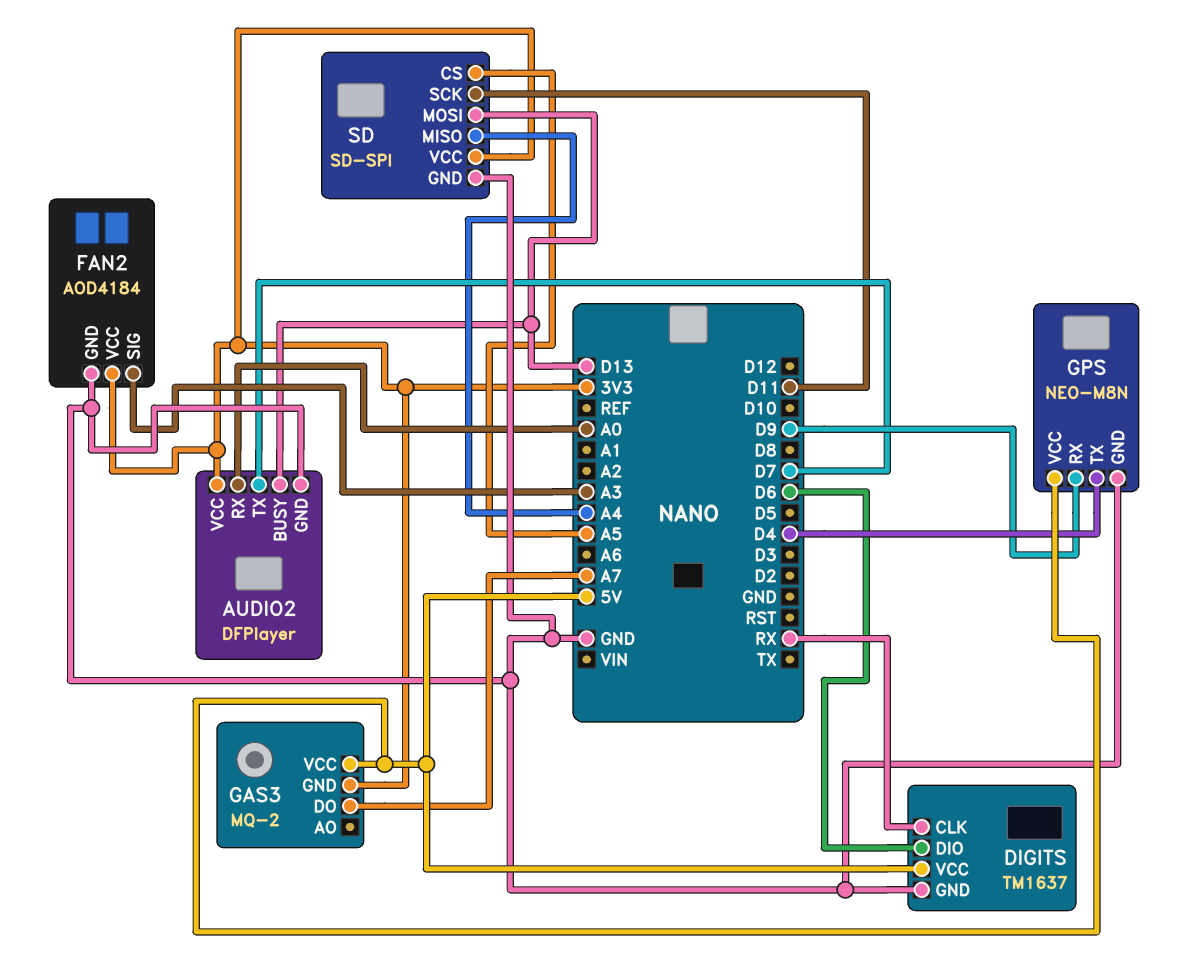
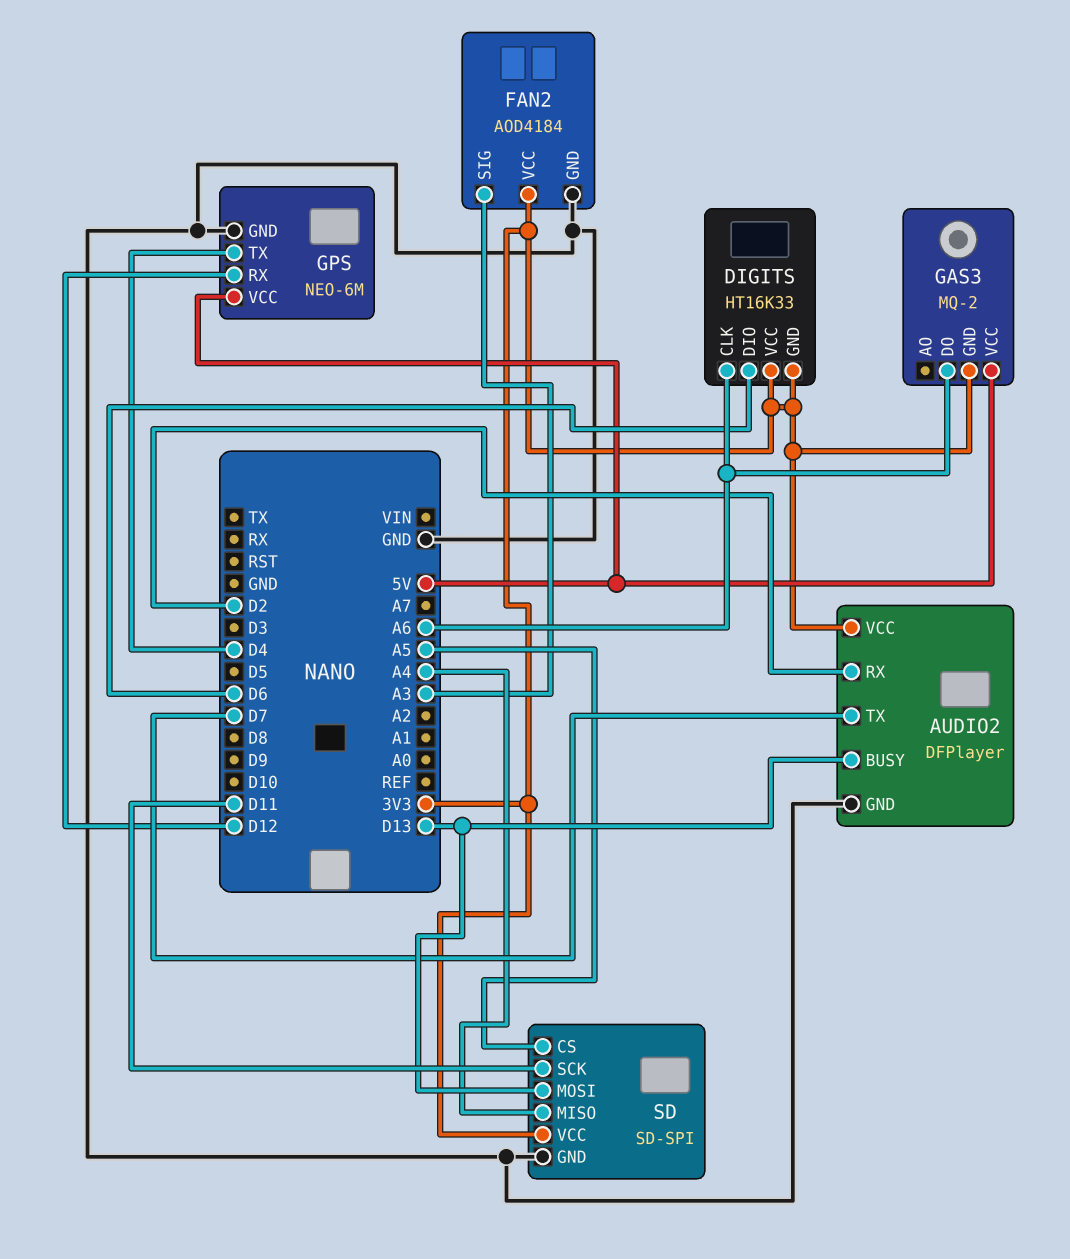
AUDIO2 pin RX: A0 -> D2
DIGITS: TM1637 -> HT16K33
DIGITS pin CLK: RX -> A6
DIGITS pin GND: GND -> 3V3
DIGITS pin VCC: 5V -> 3V3
GAS3 pin DO: A7 -> A6
GPS: NEO-M8N -> NEO-6M
GPS pin RX: D9 -> D12

